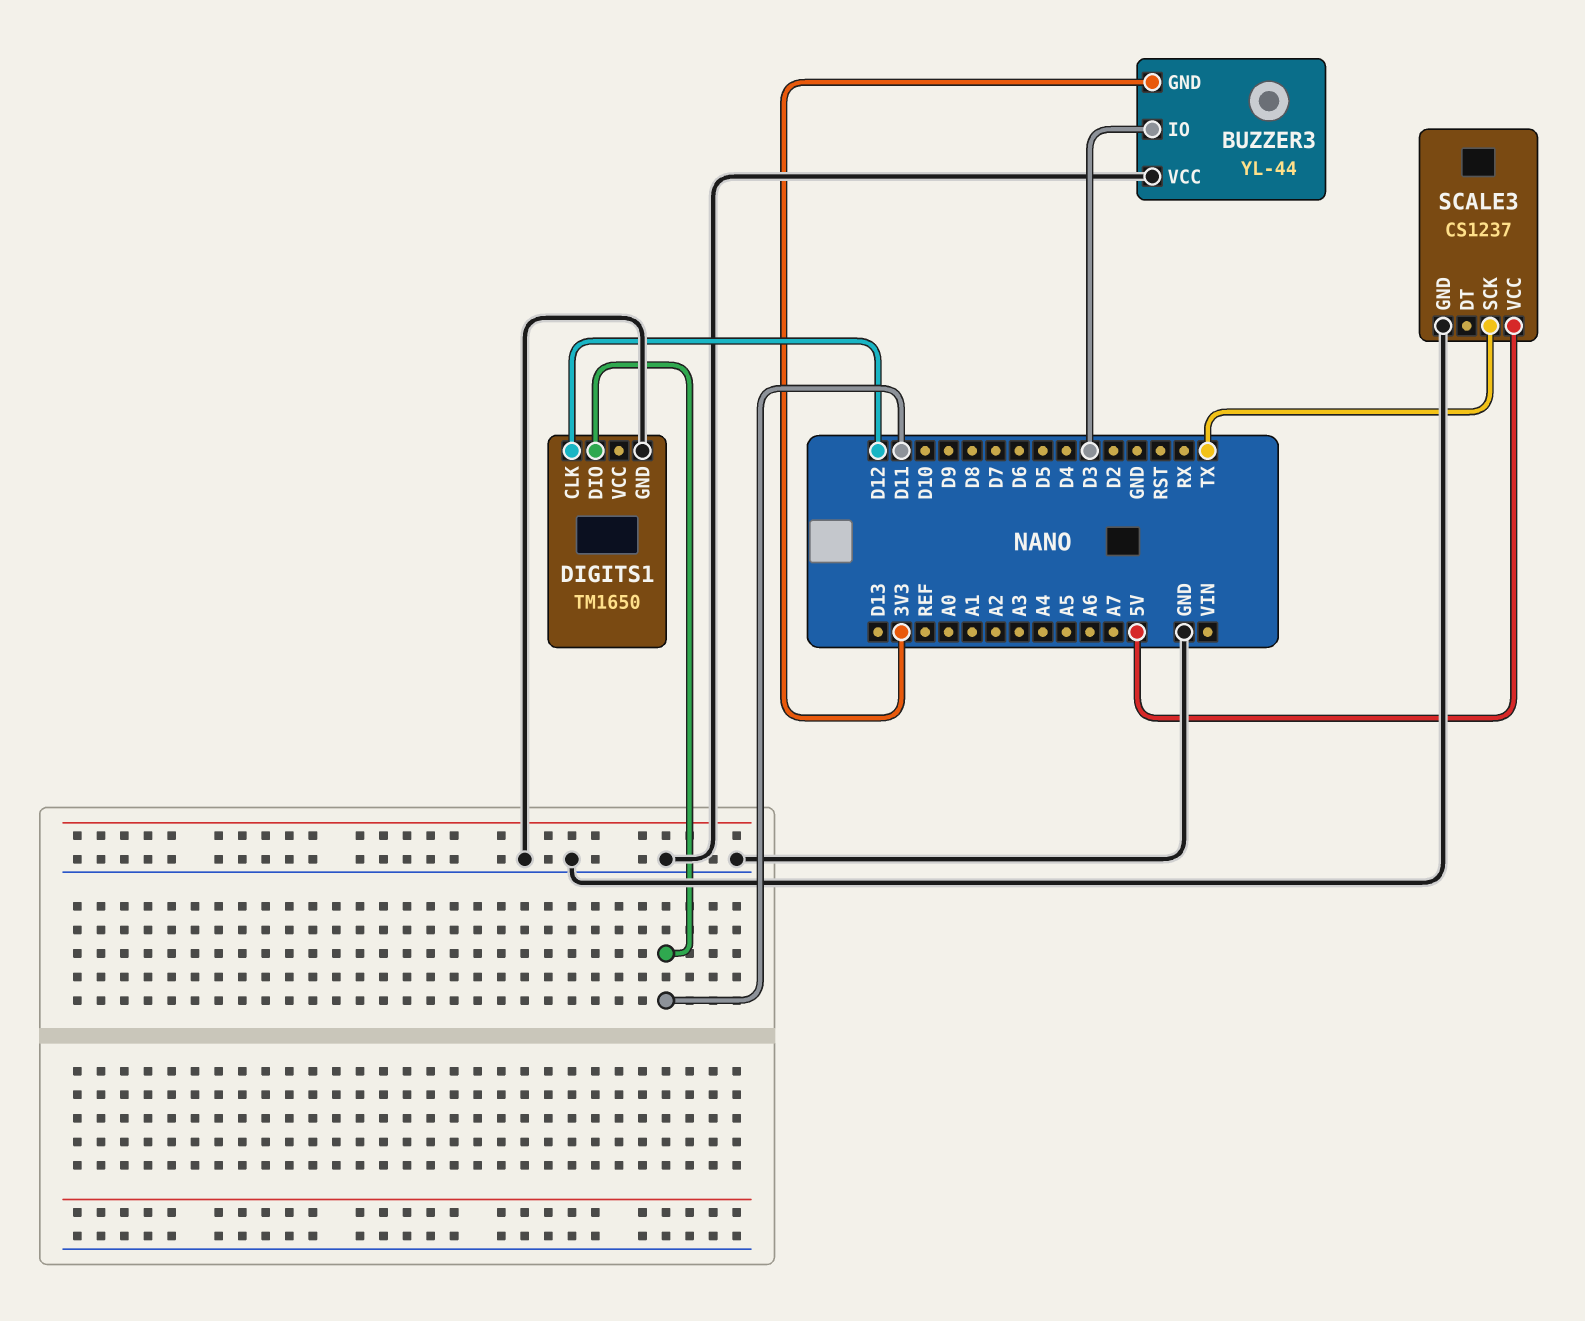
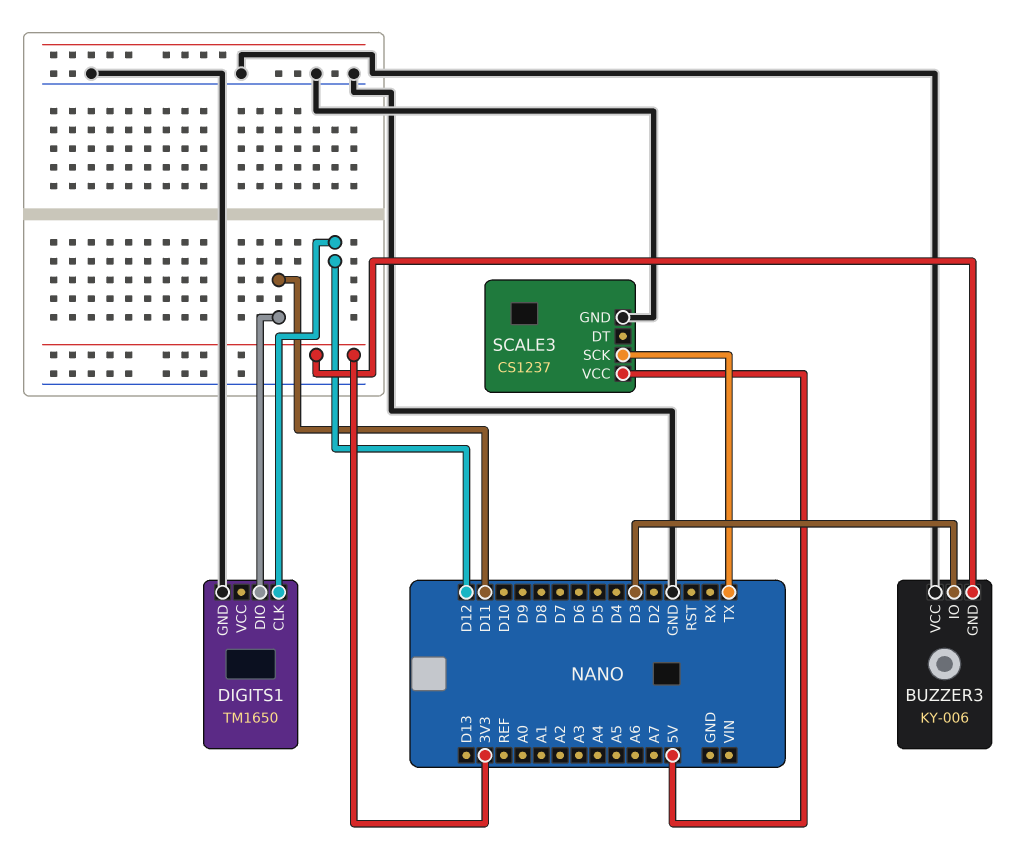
BUZZER3: YL-44 -> KY-006

